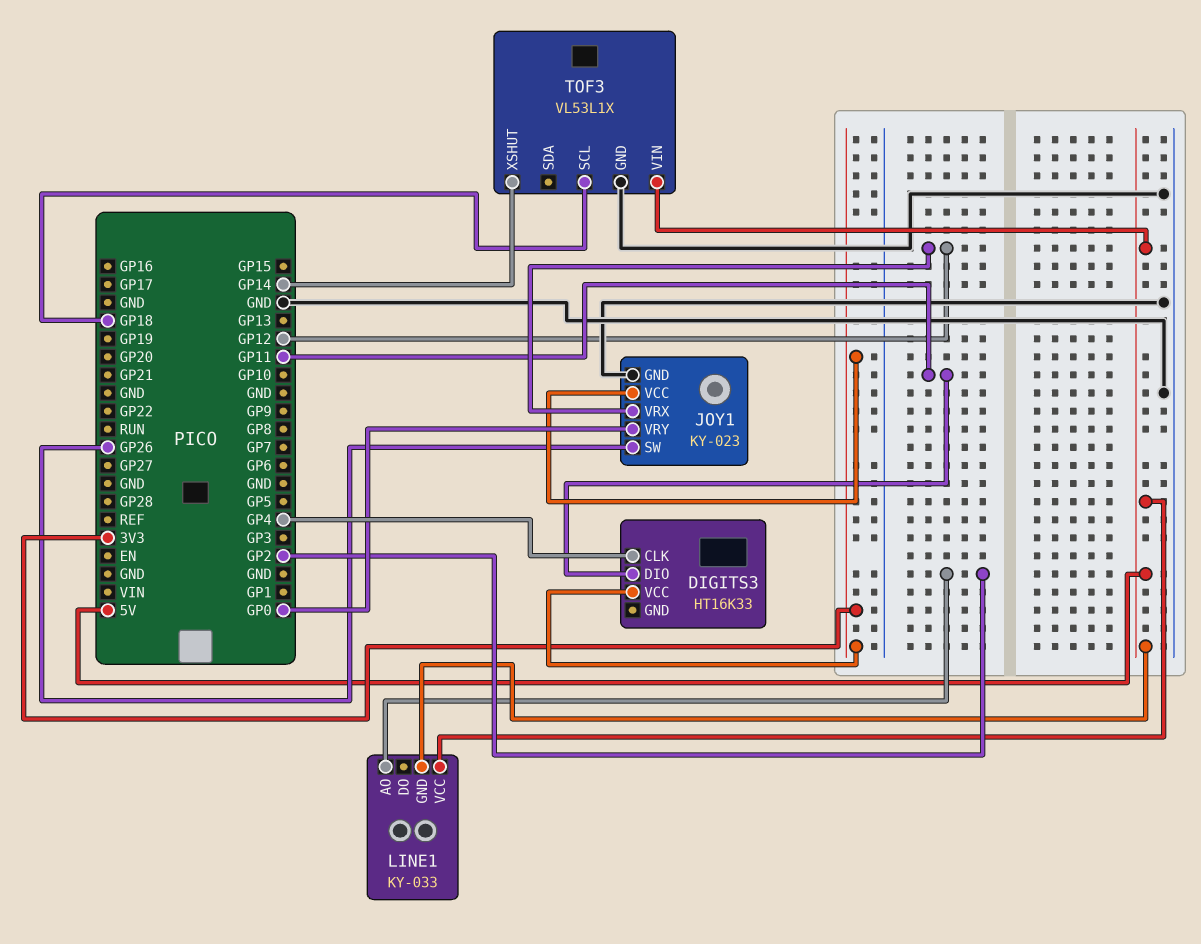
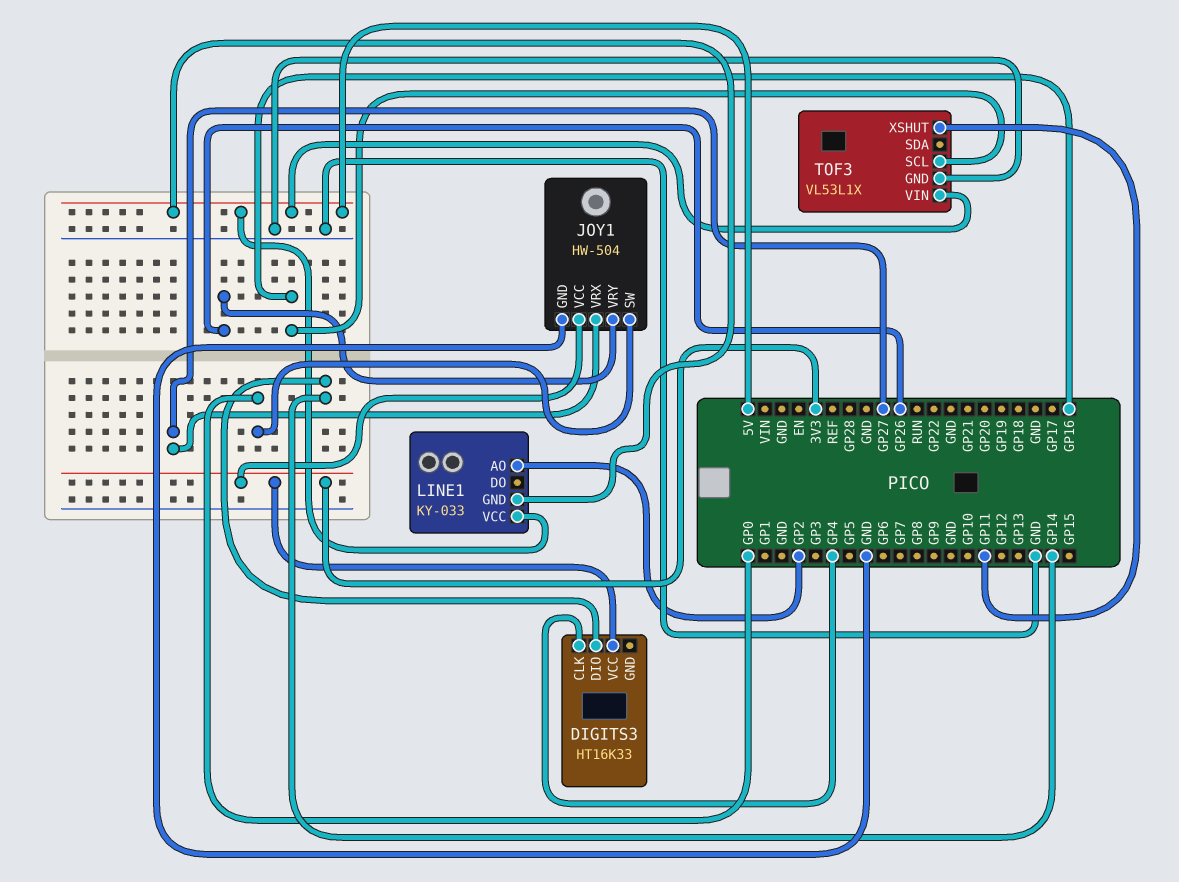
DIGITS3 pin DIO: GP11 -> GP14
JOY1: KY-023 -> HW-504
JOY1 pin SW: GP26 -> GP0
JOY1 pin VRX: GP12 -> GP27
JOY1 pin VRY: GP0 -> GP26
TOF3 pin SCL: GP18 -> GP16
TOF3 pin XSHUT: GP14 -> GP11

